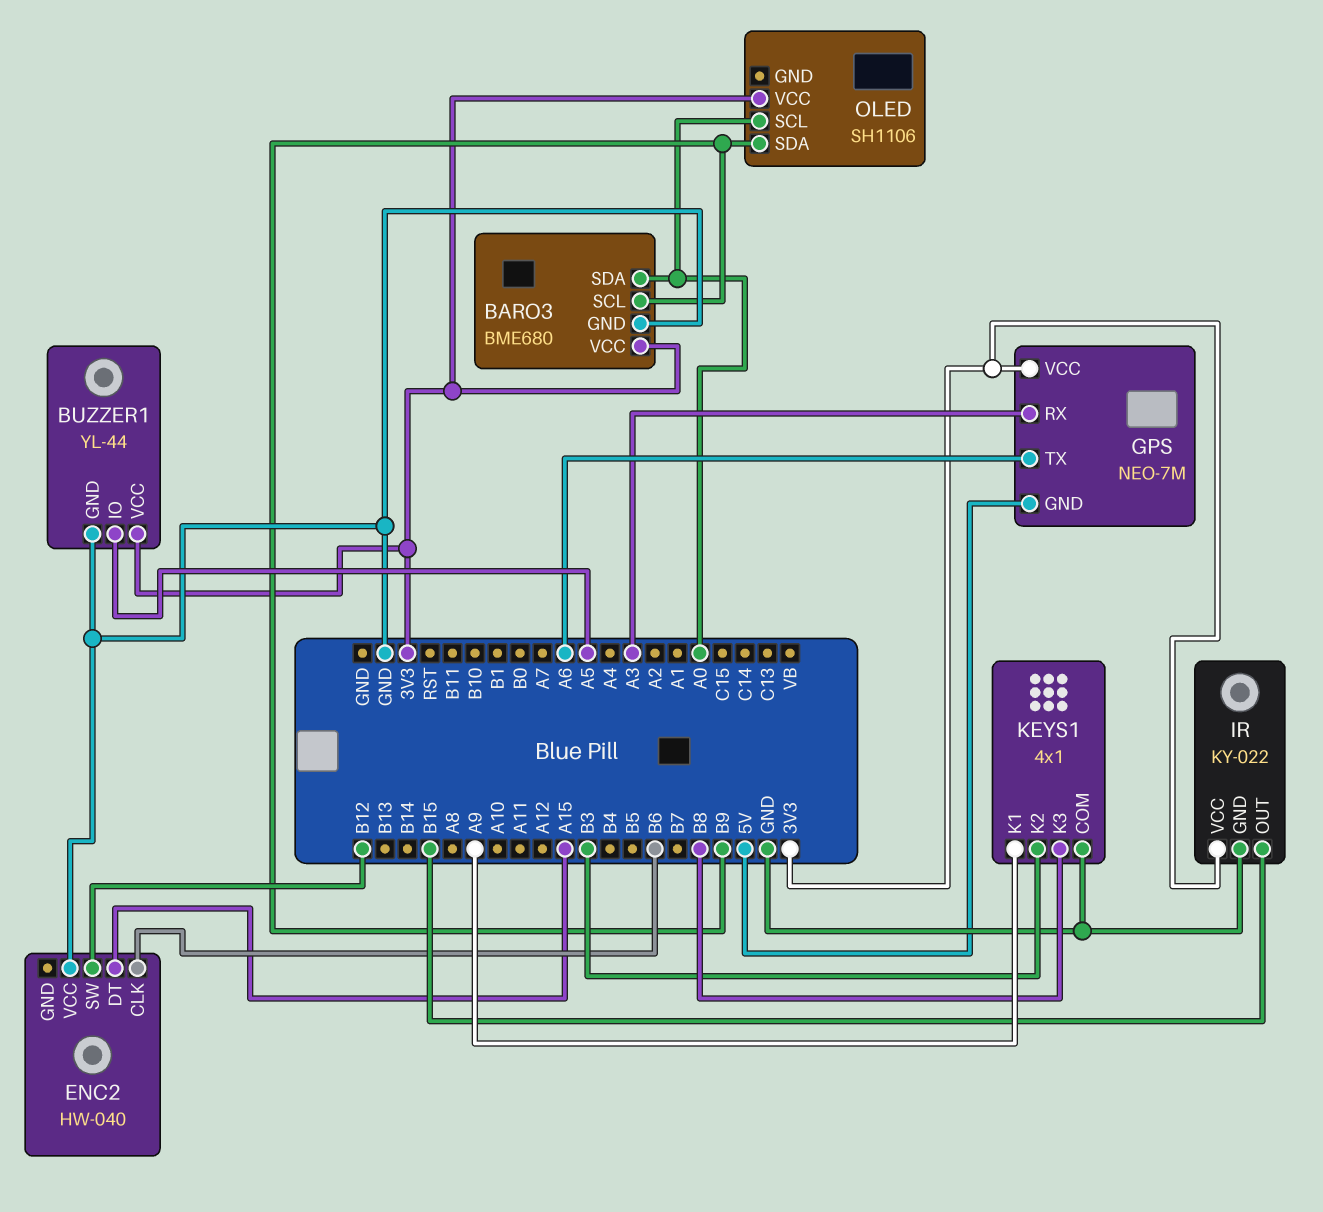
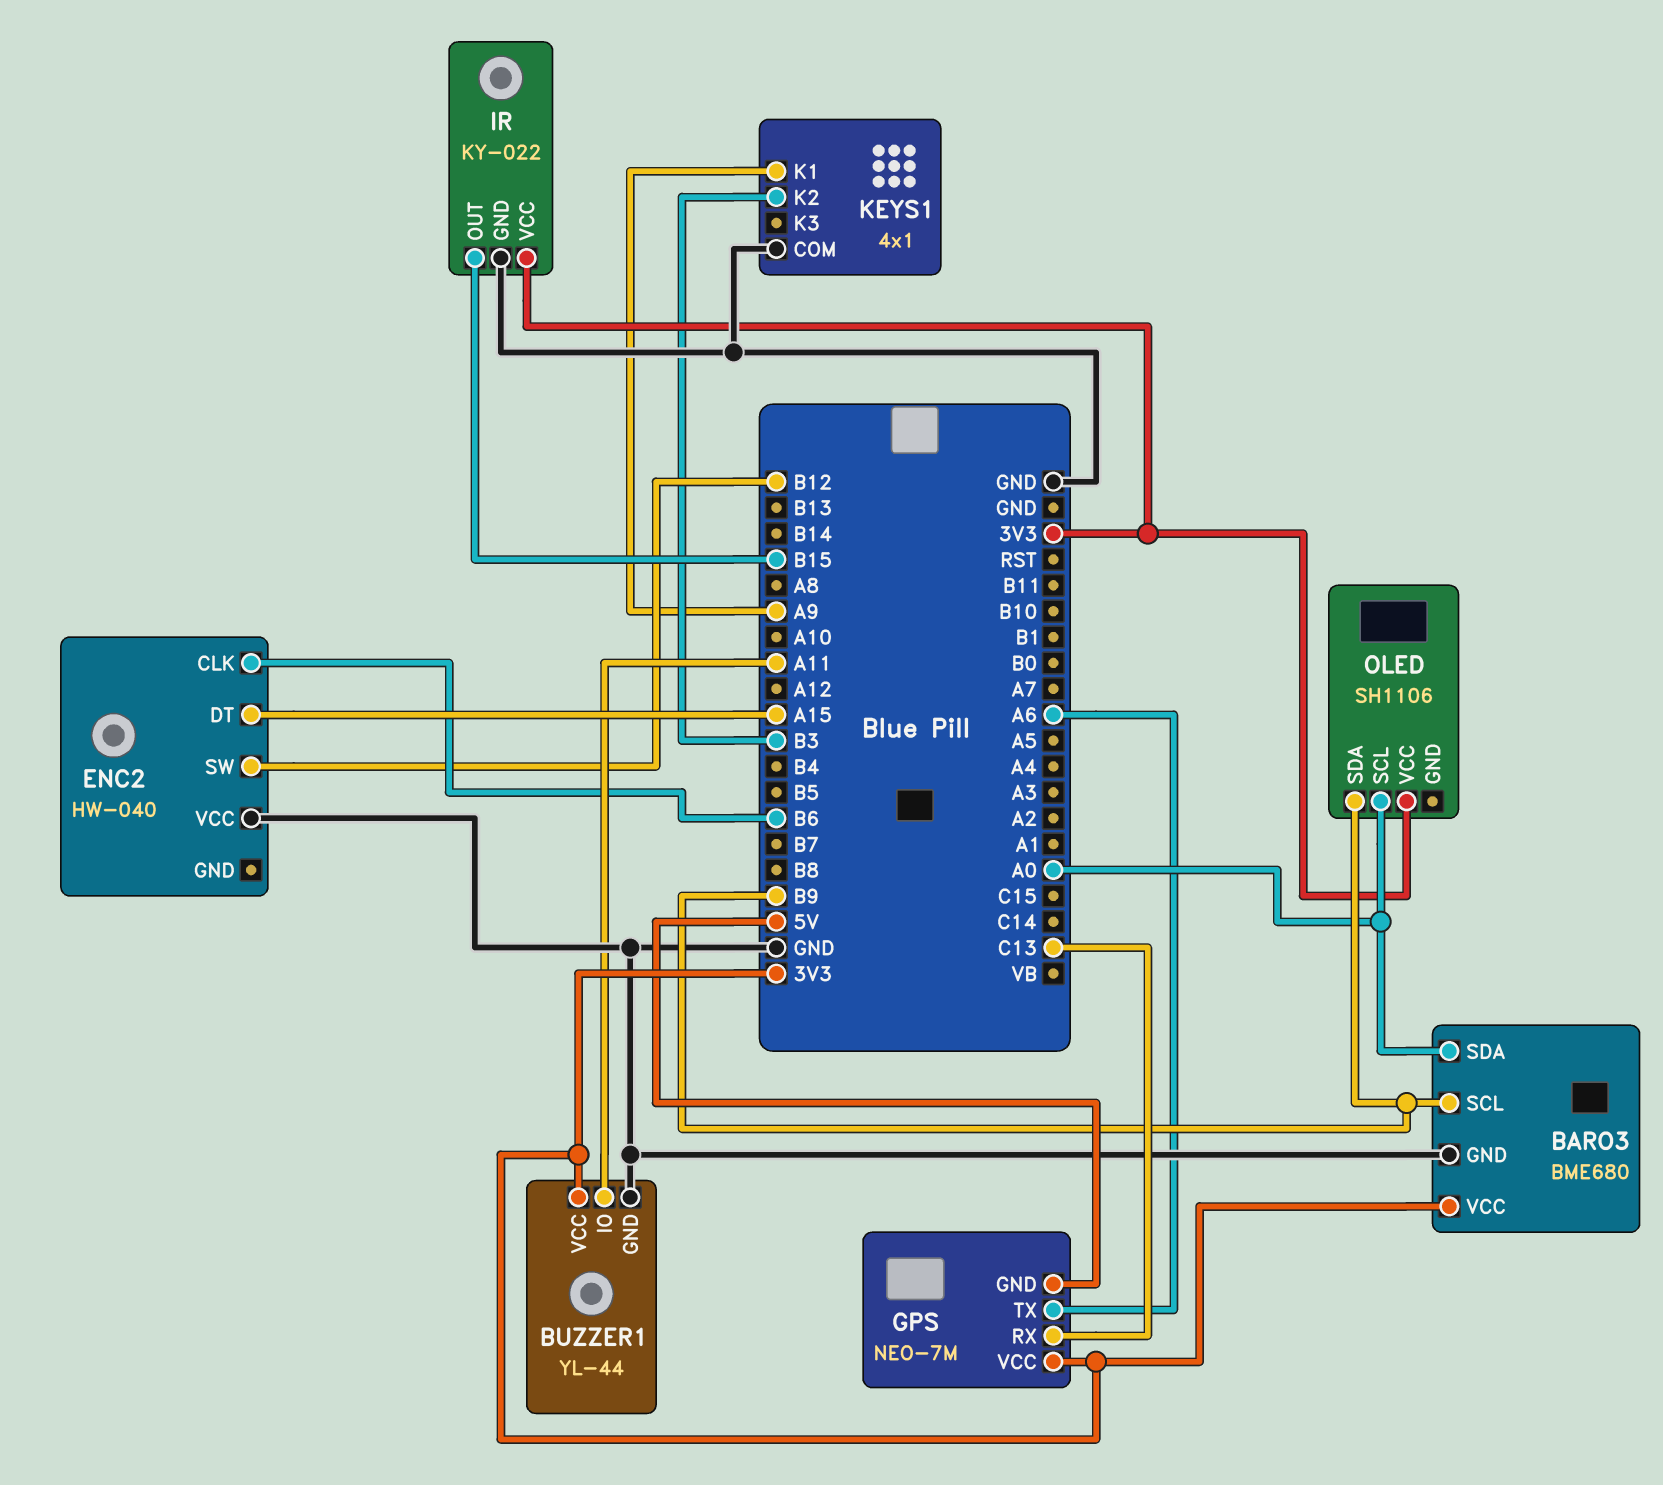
BUZZER1 pin IO: A5 -> A11
GPS pin RX: A3 -> C13
KEYS1 pin K3: B8 -> none

